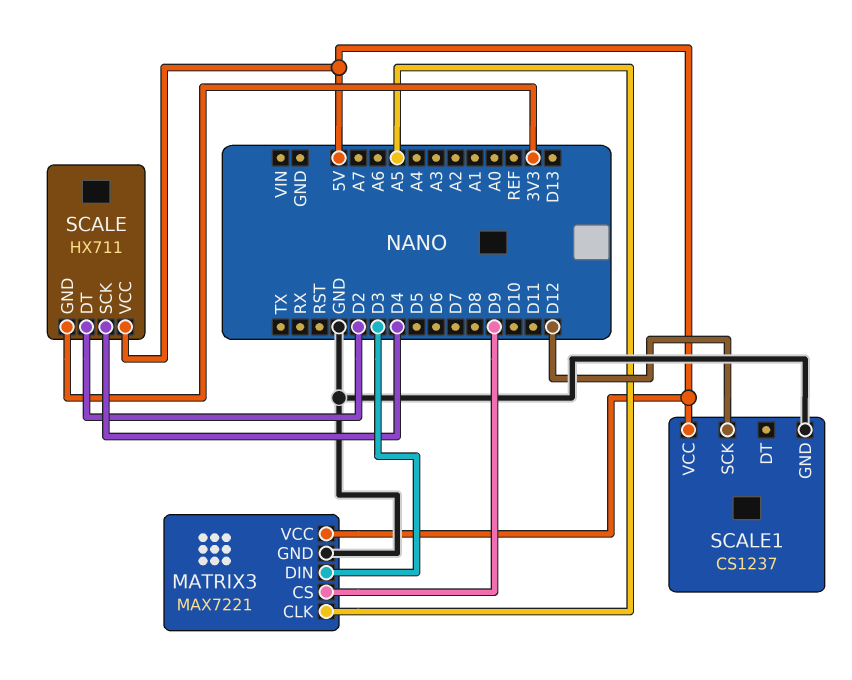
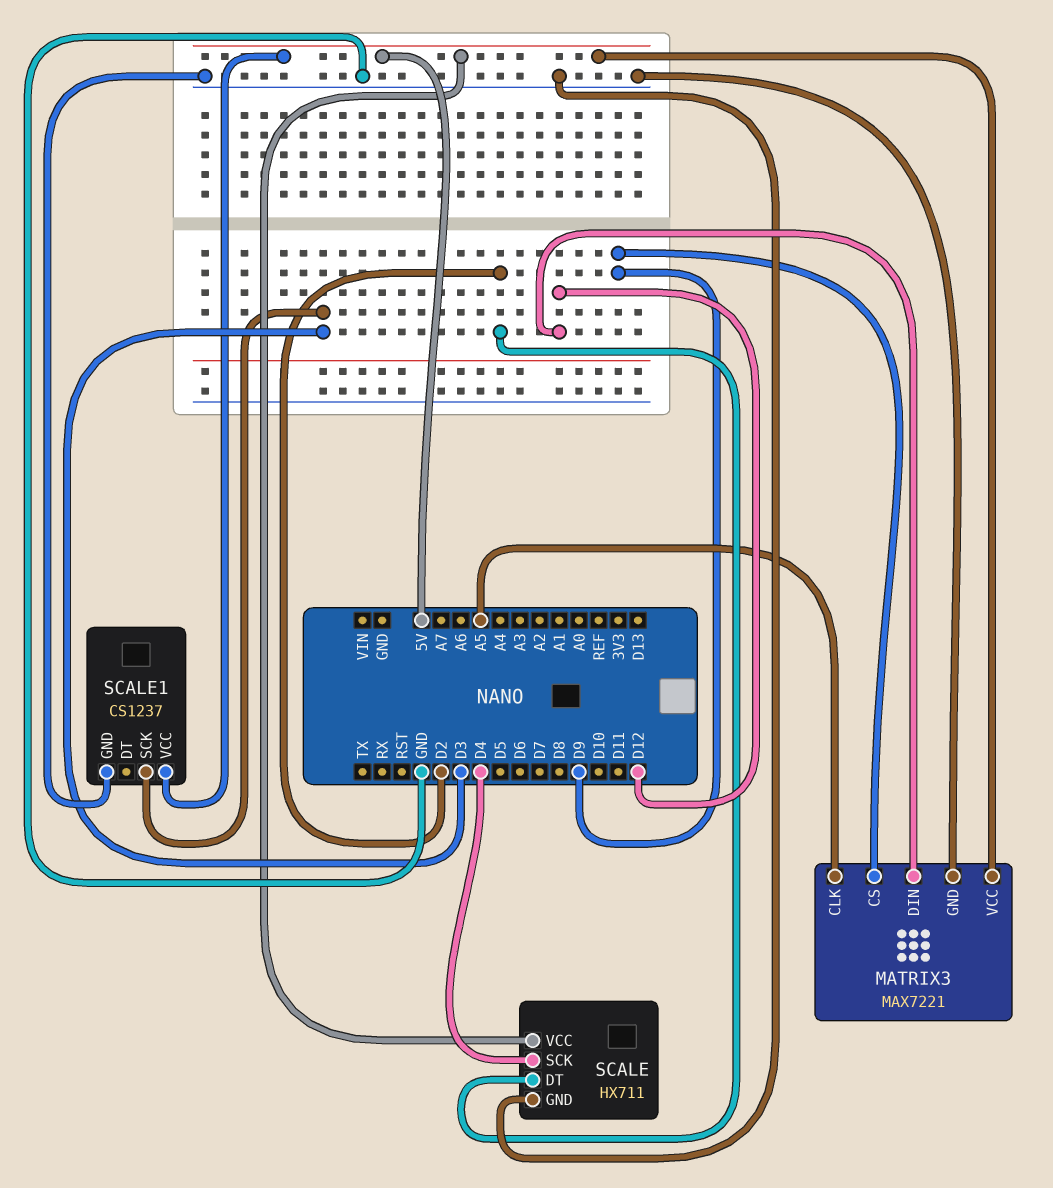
MATRIX3 pin DIN: D3 -> D12
SCALE pin GND: 3V3 -> GND
SCALE1 pin SCK: D12 -> D3

